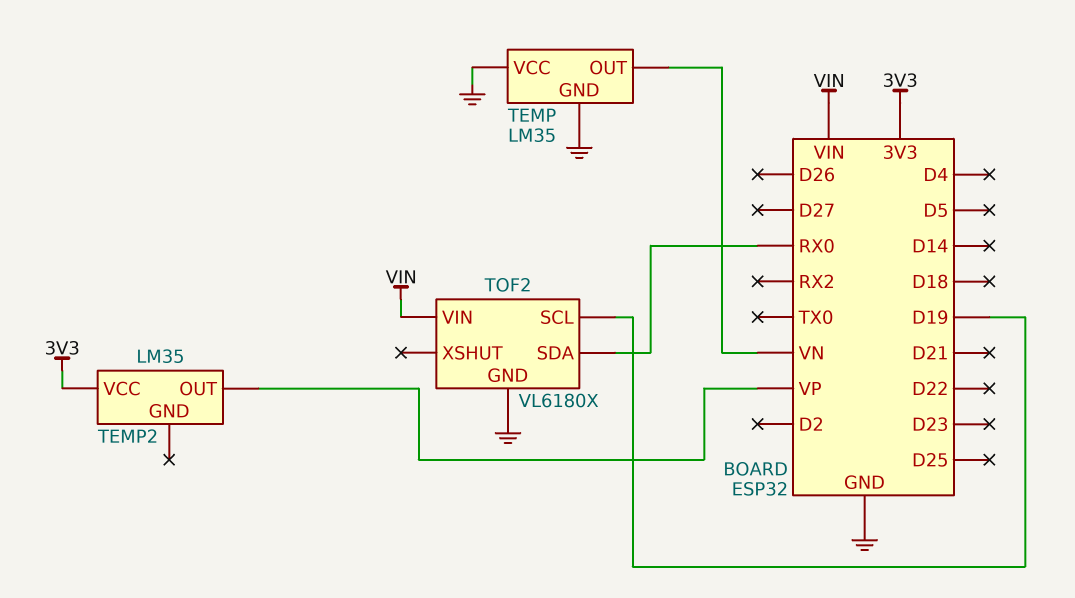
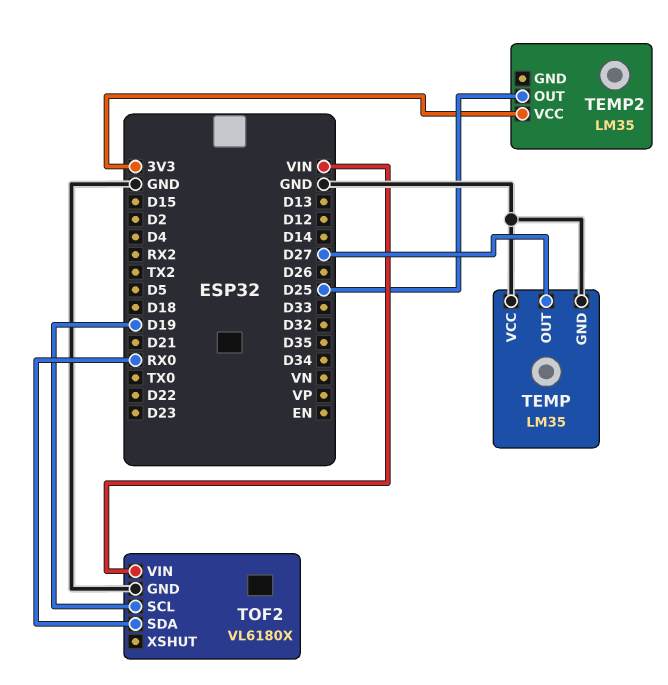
TEMP pin OUT: VN -> D27
TEMP2 pin OUT: VP -> D25

